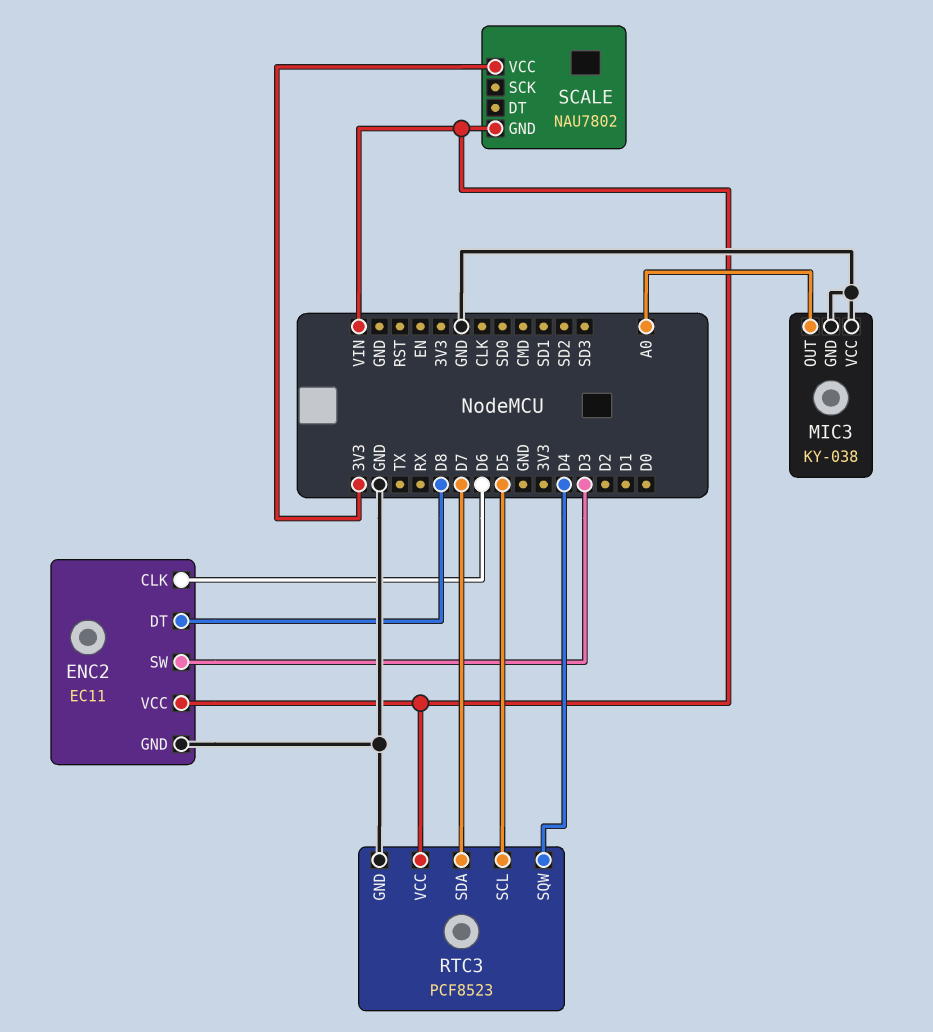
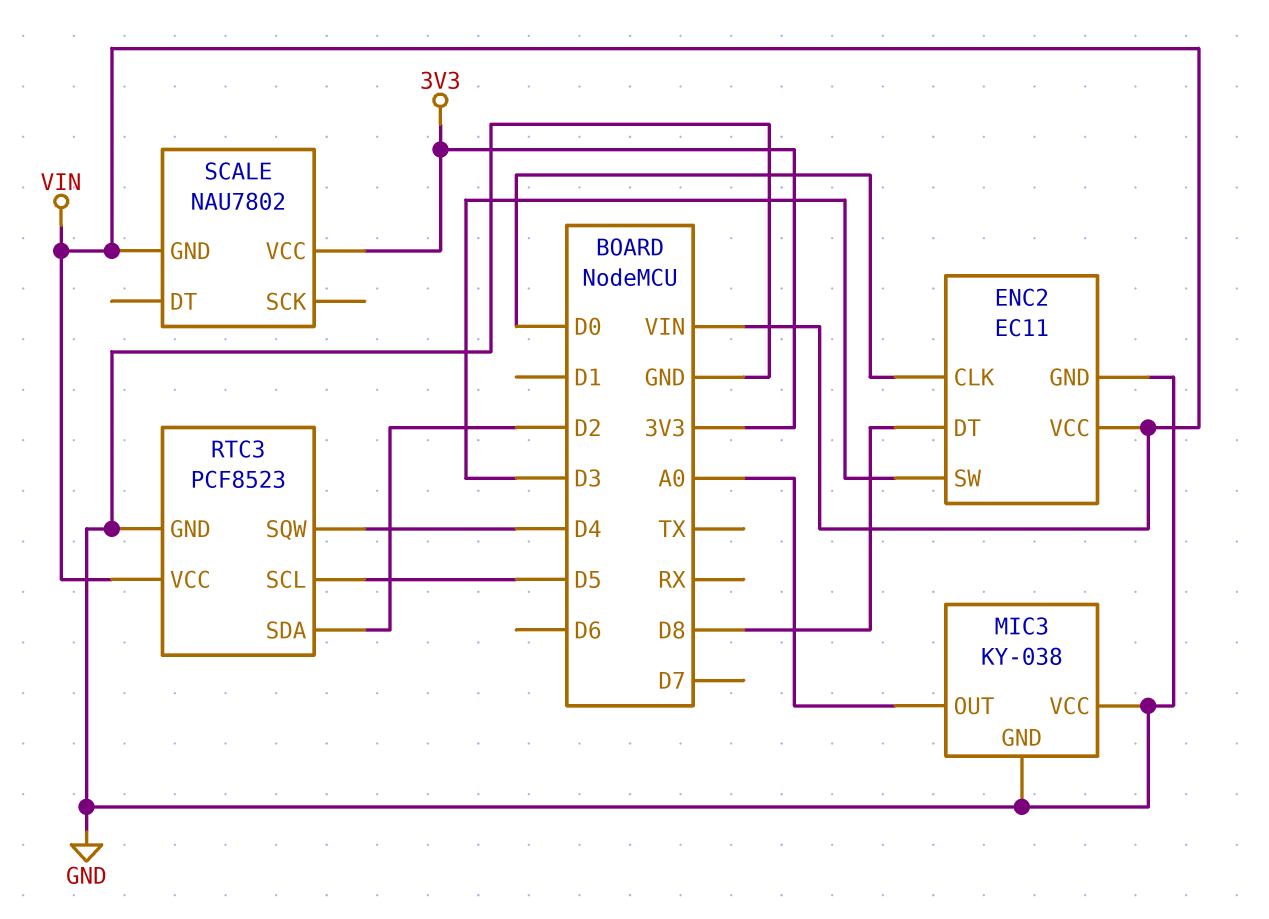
ENC2 pin CLK: D6 -> D0
RTC3 pin SDA: D7 -> D2

